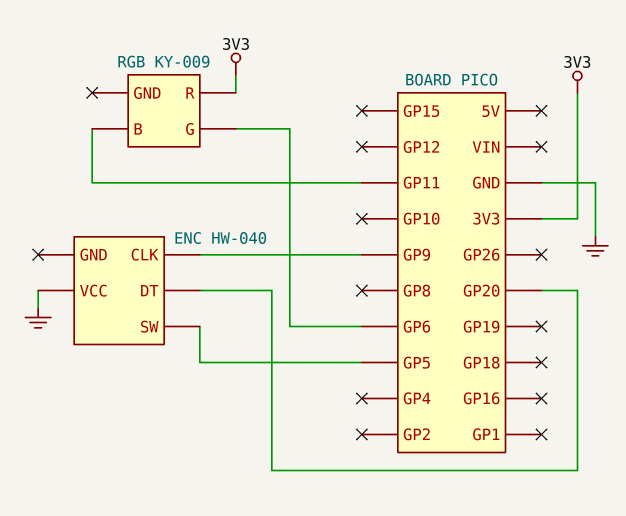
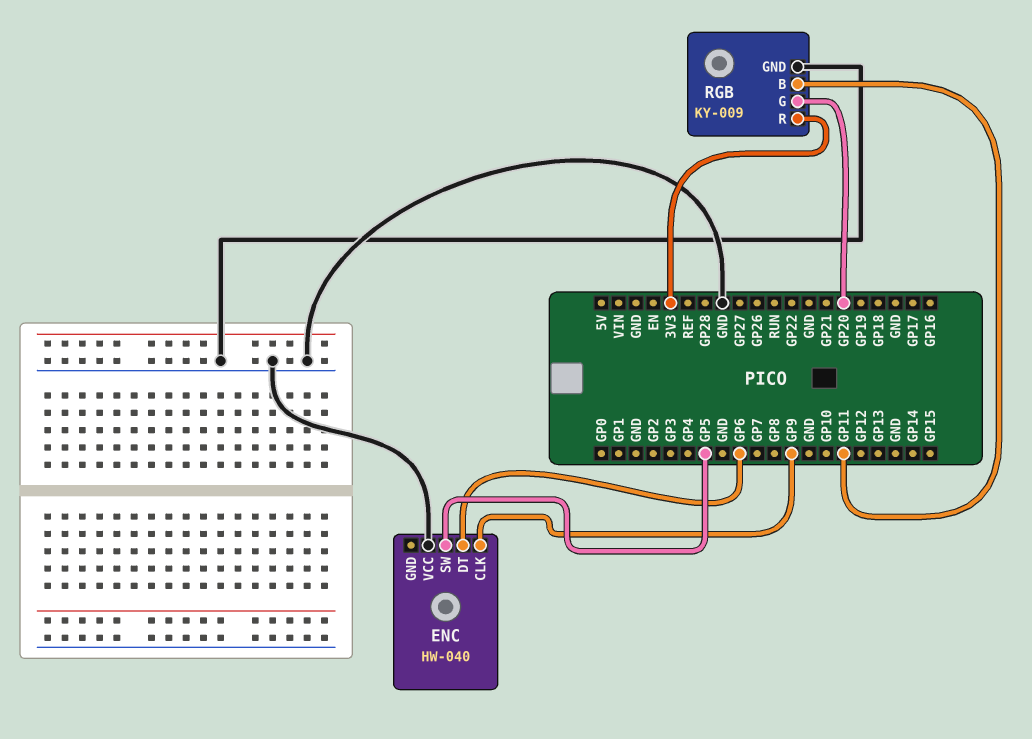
ENC pin DT: GP20 -> GP6
RGB pin G: GP6 -> GP20
RGB pin GND: none -> GND

